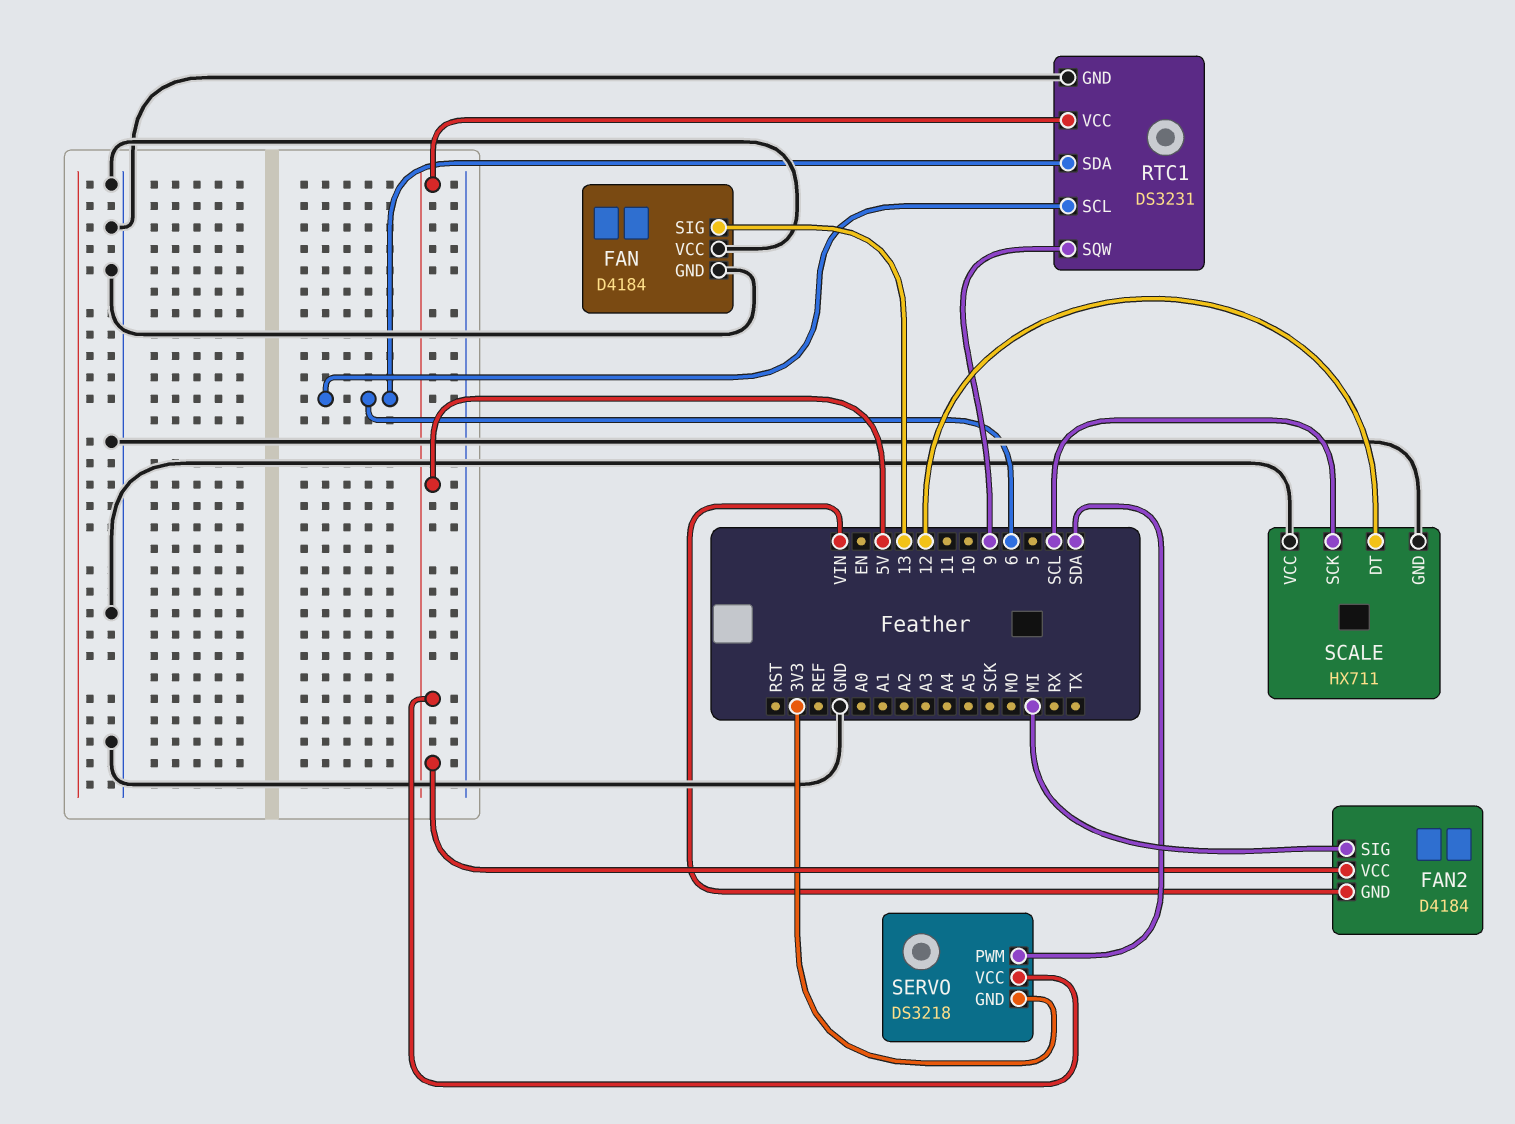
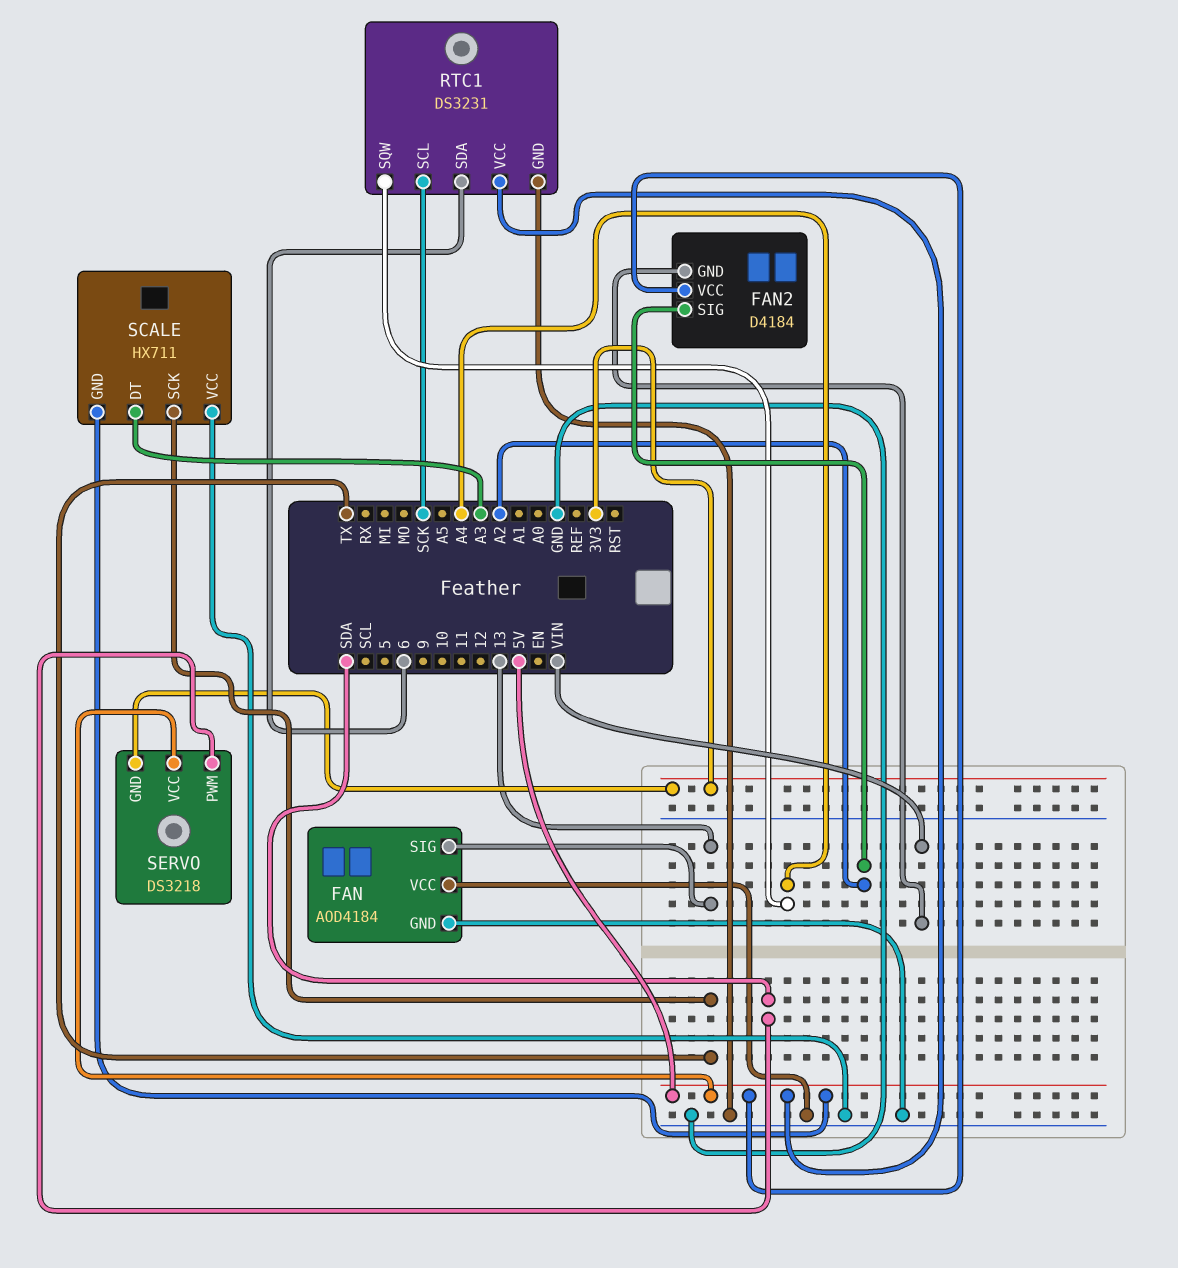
FAN: D4184 -> AOD4184
FAN2 pin SIG: MI -> A2
RTC1 pin SCL: 6 -> SCK
RTC1 pin SQW: 9 -> A4
SCALE pin DT: 12 -> A3
SCALE pin GND: GND -> 5V
SCALE pin SCK: SCL -> TX

